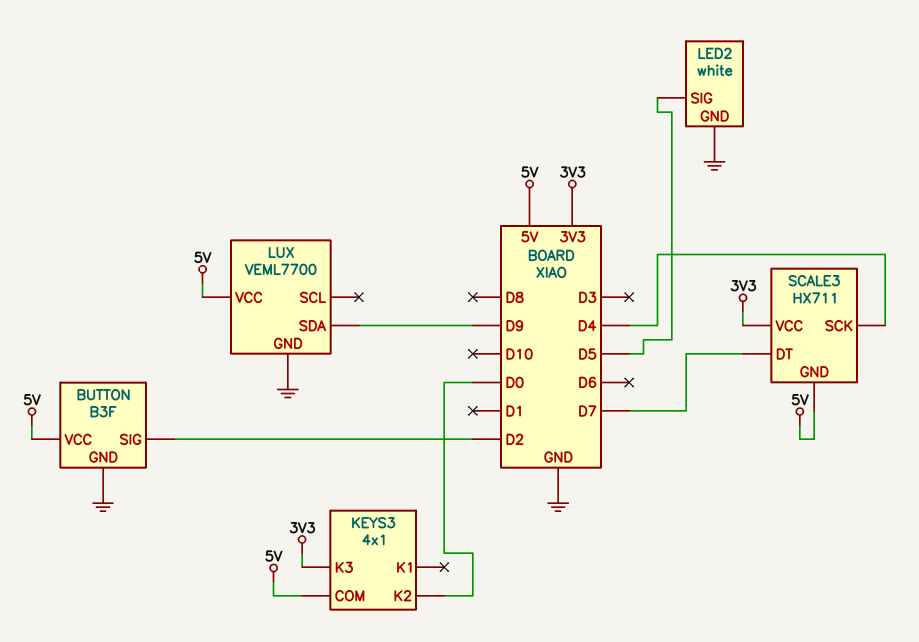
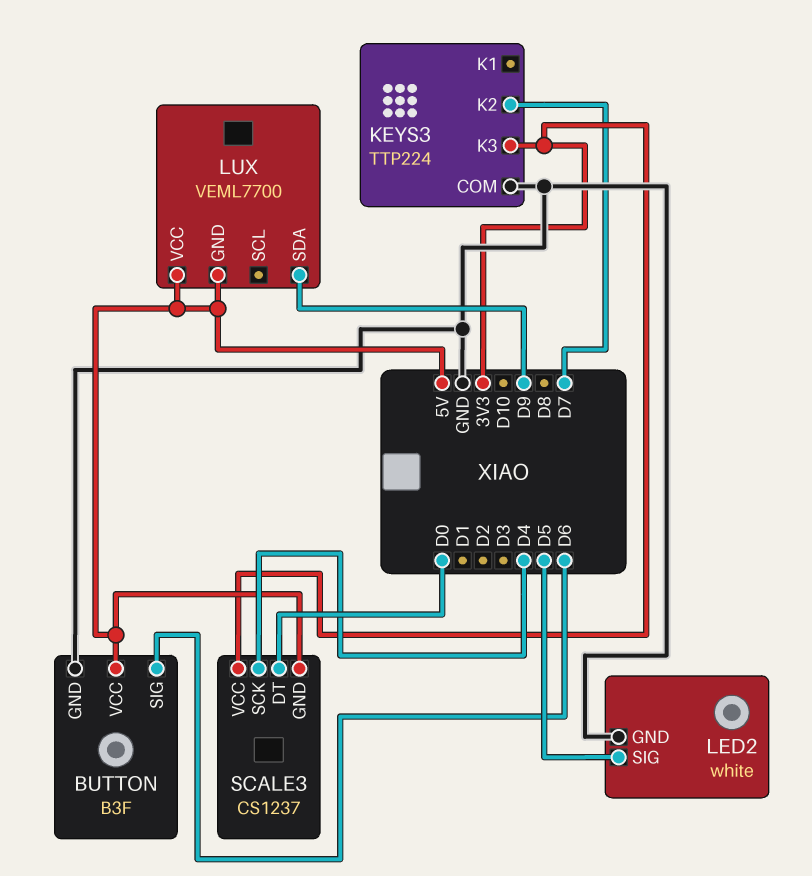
BUTTON pin SIG: D2 -> D6
KEYS3: 4x1 -> TTP224
KEYS3 pin COM: 5V -> GND
KEYS3 pin K2: D0 -> D7
LUX pin GND: GND -> 5V
SCALE3: HX711 -> CS1237
SCALE3 pin DT: D7 -> D0

